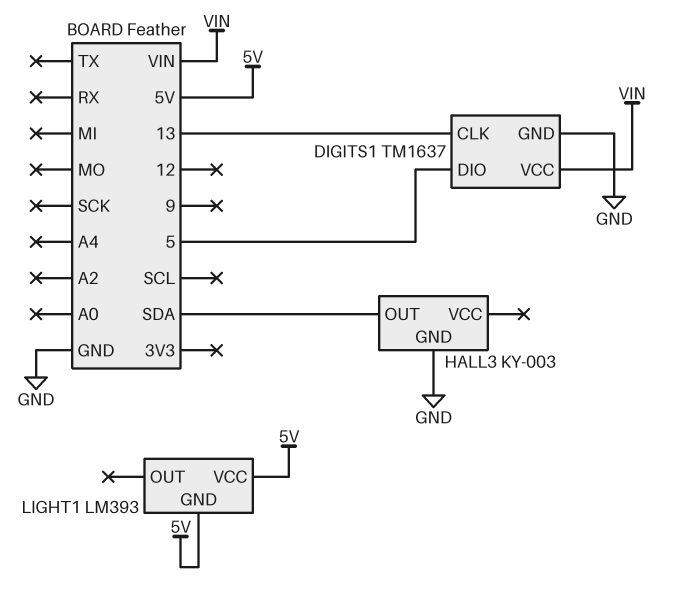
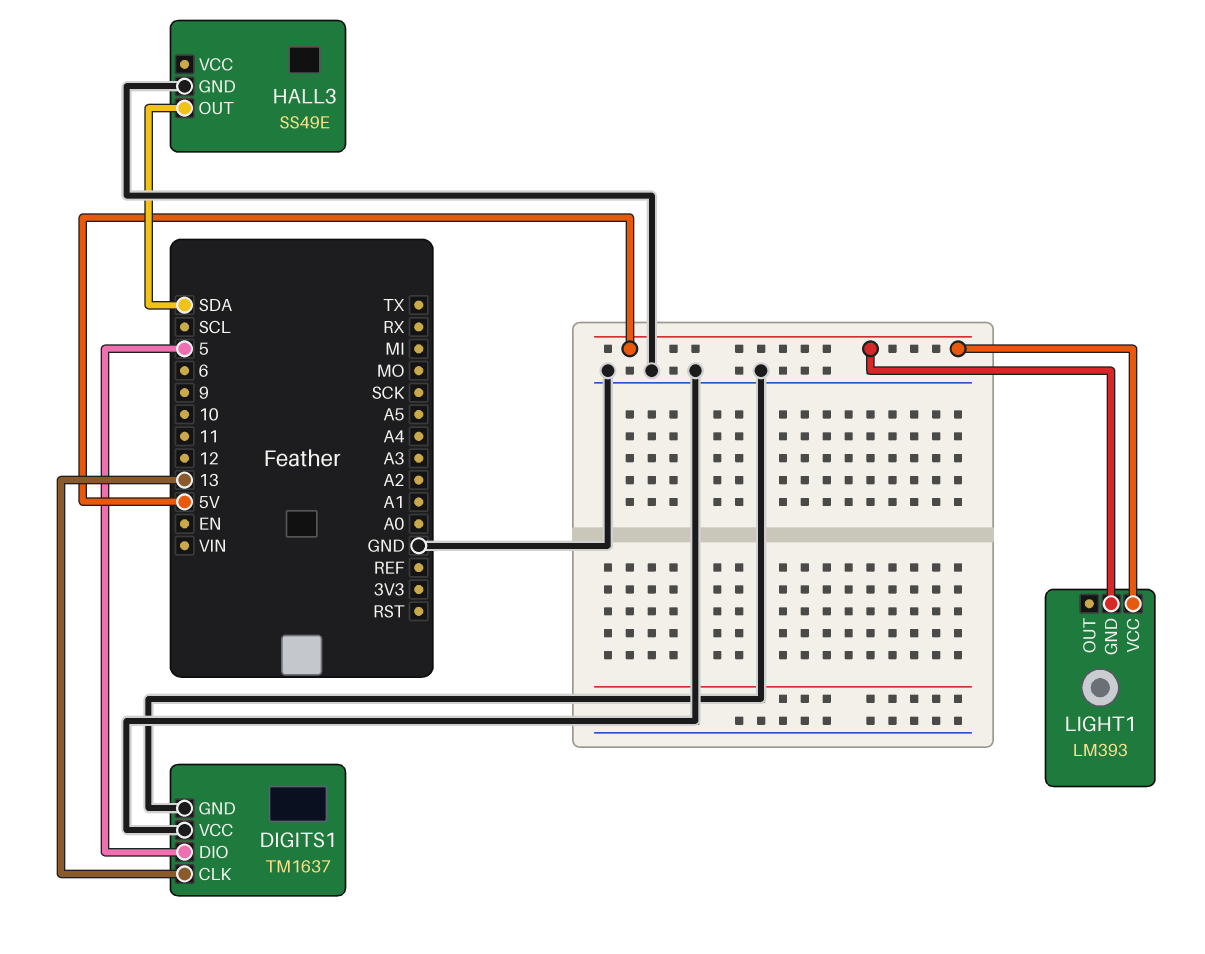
DIGITS1 pin VCC: VIN -> GND
HALL3: KY-003 -> SS49E

